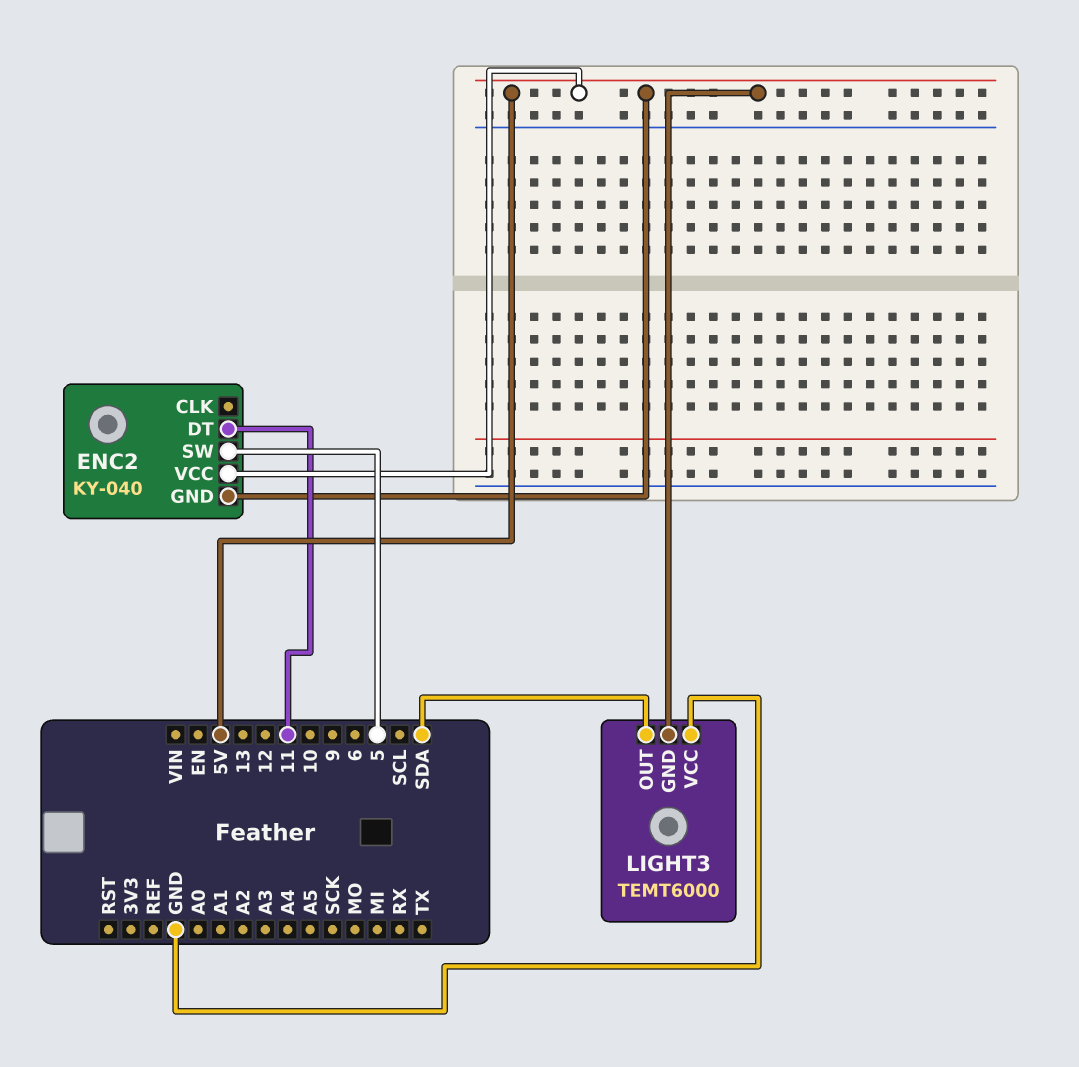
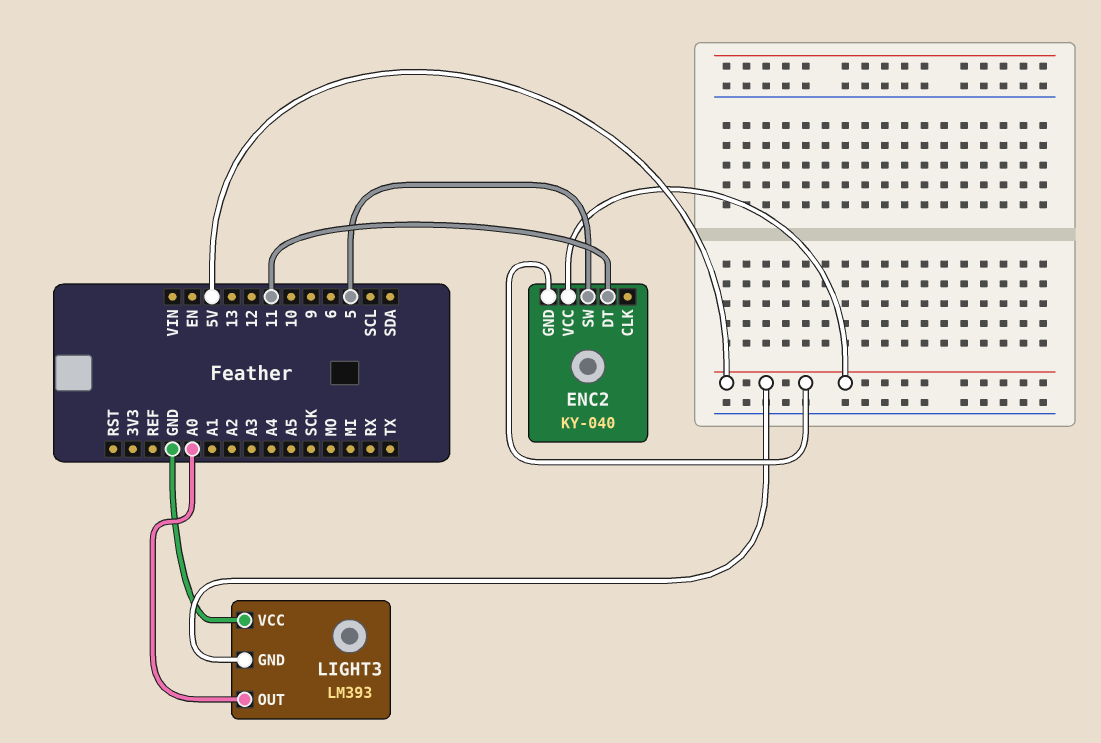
LIGHT3: TEMT6000 -> LM393
LIGHT3 pin OUT: SDA -> A0

